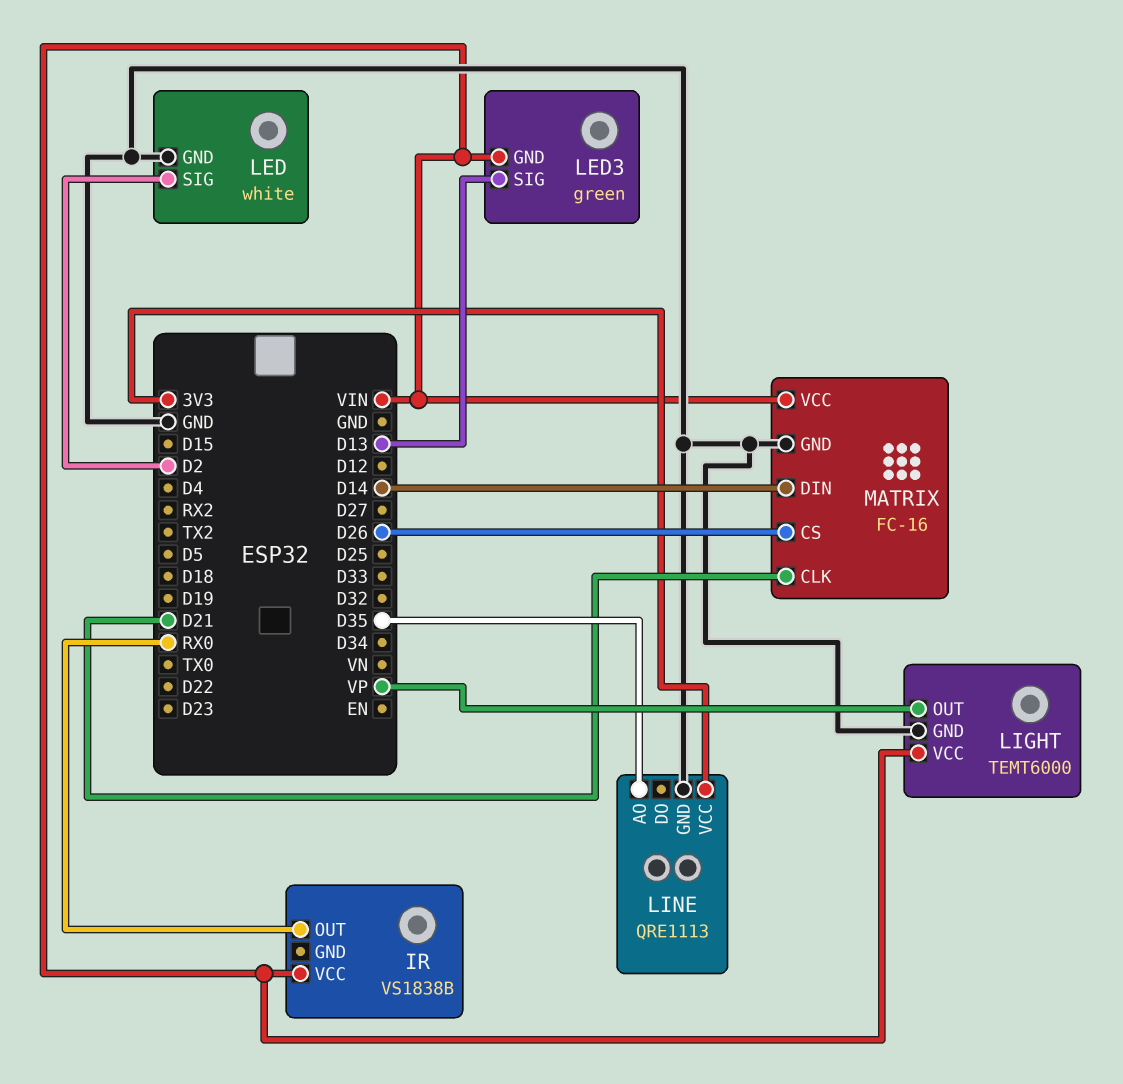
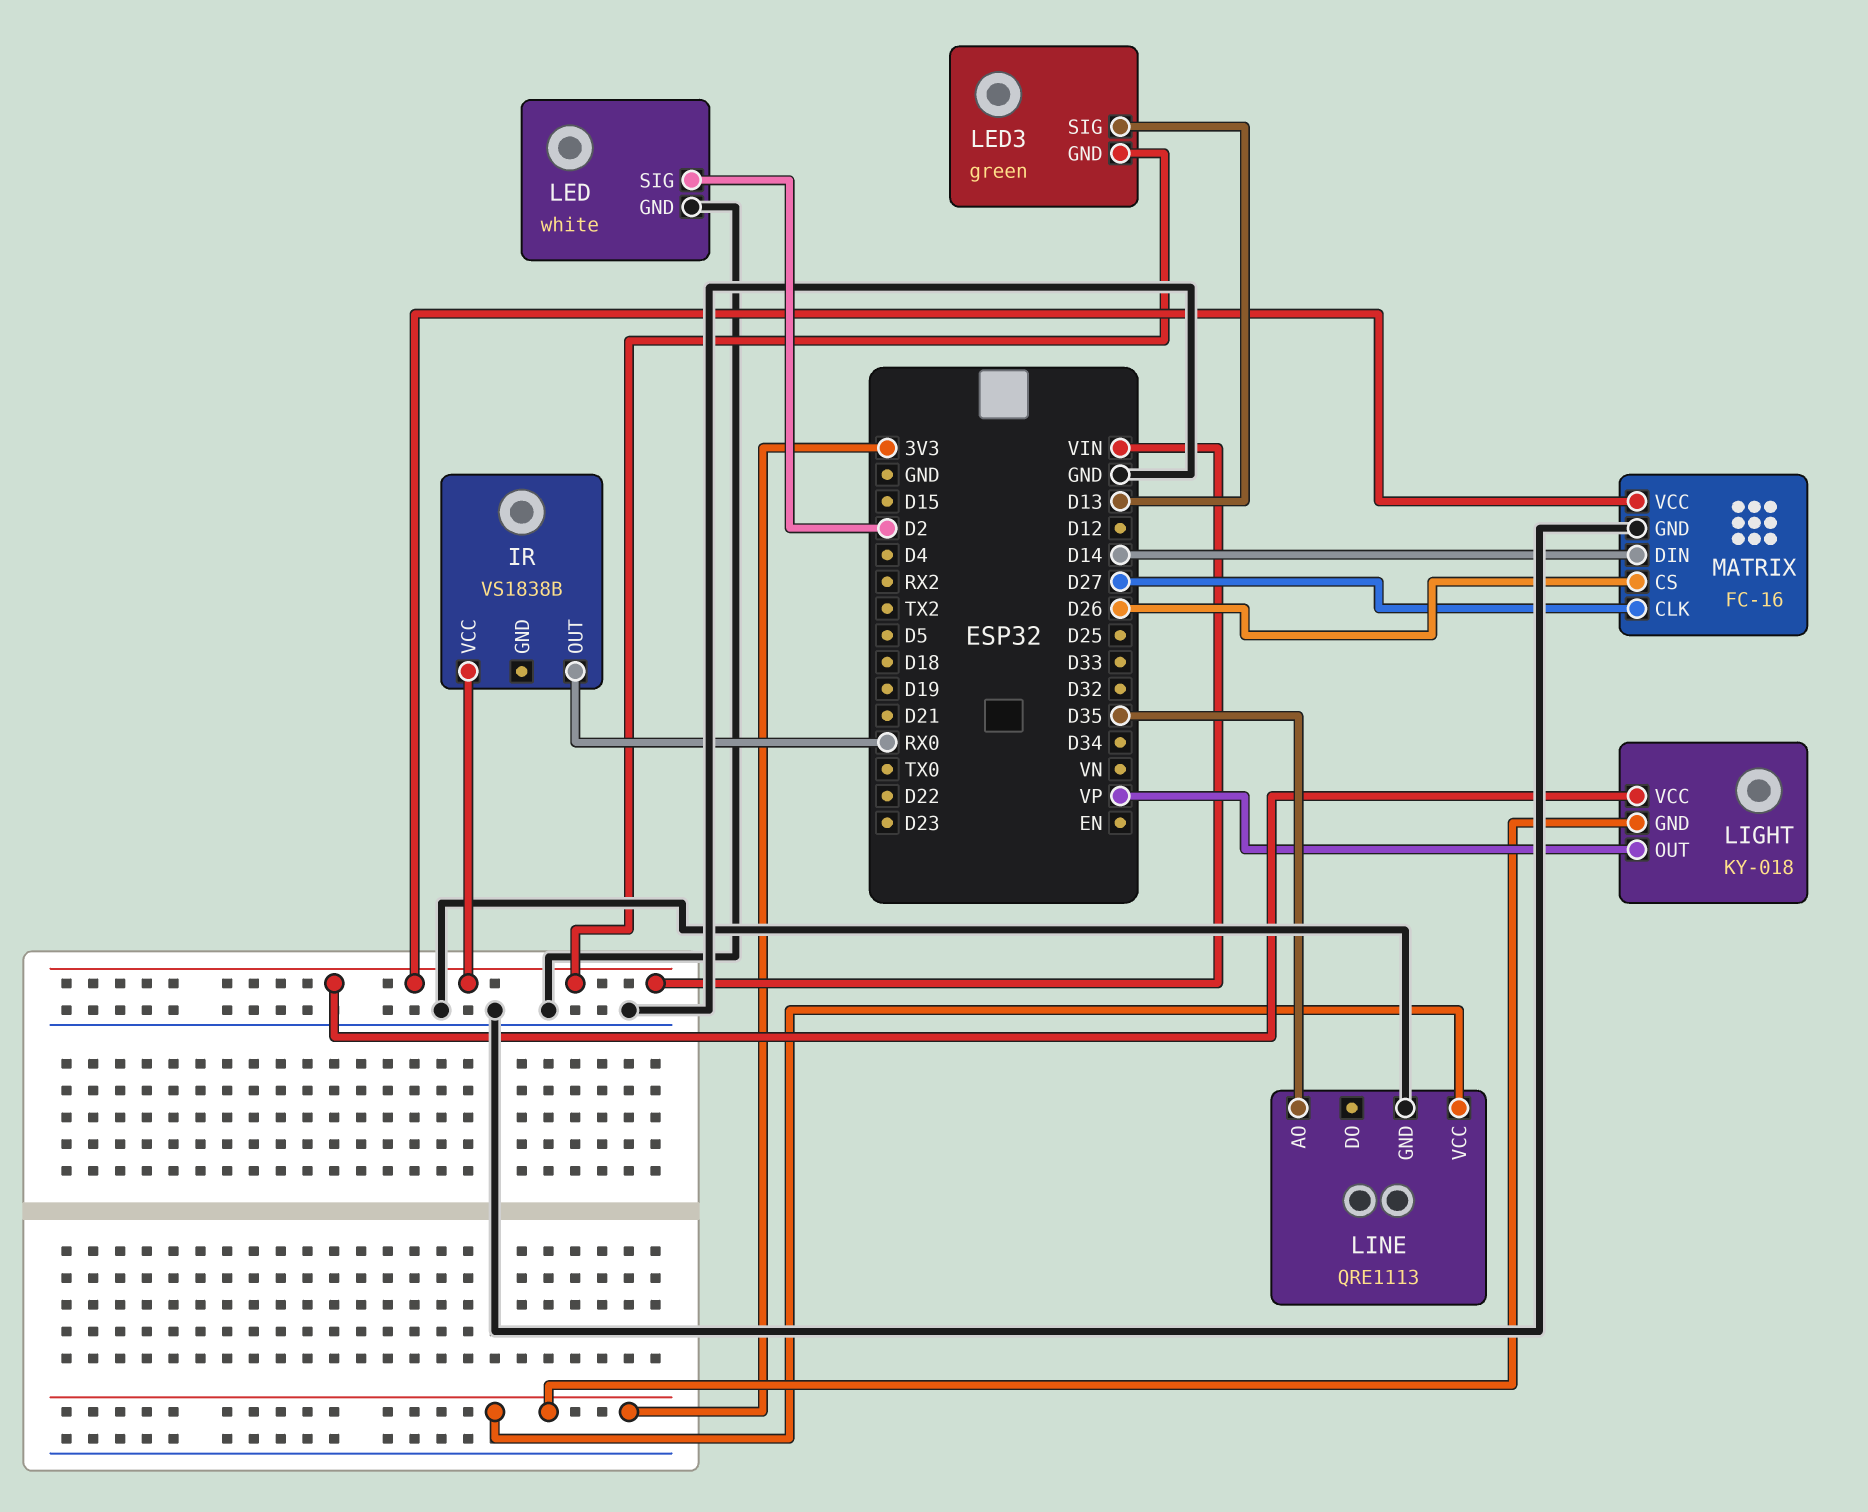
LIGHT: TEMT6000 -> KY-018
LIGHT pin GND: GND -> 3V3
MATRIX pin CLK: D21 -> D27

